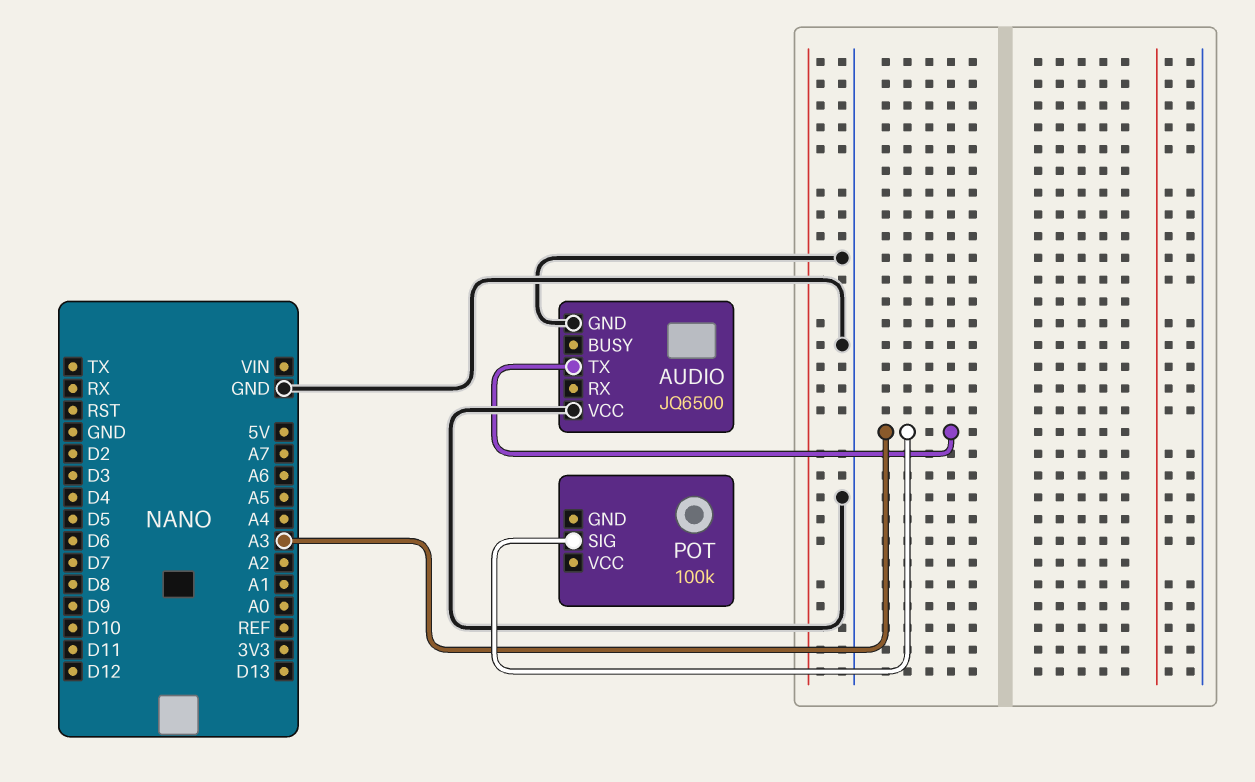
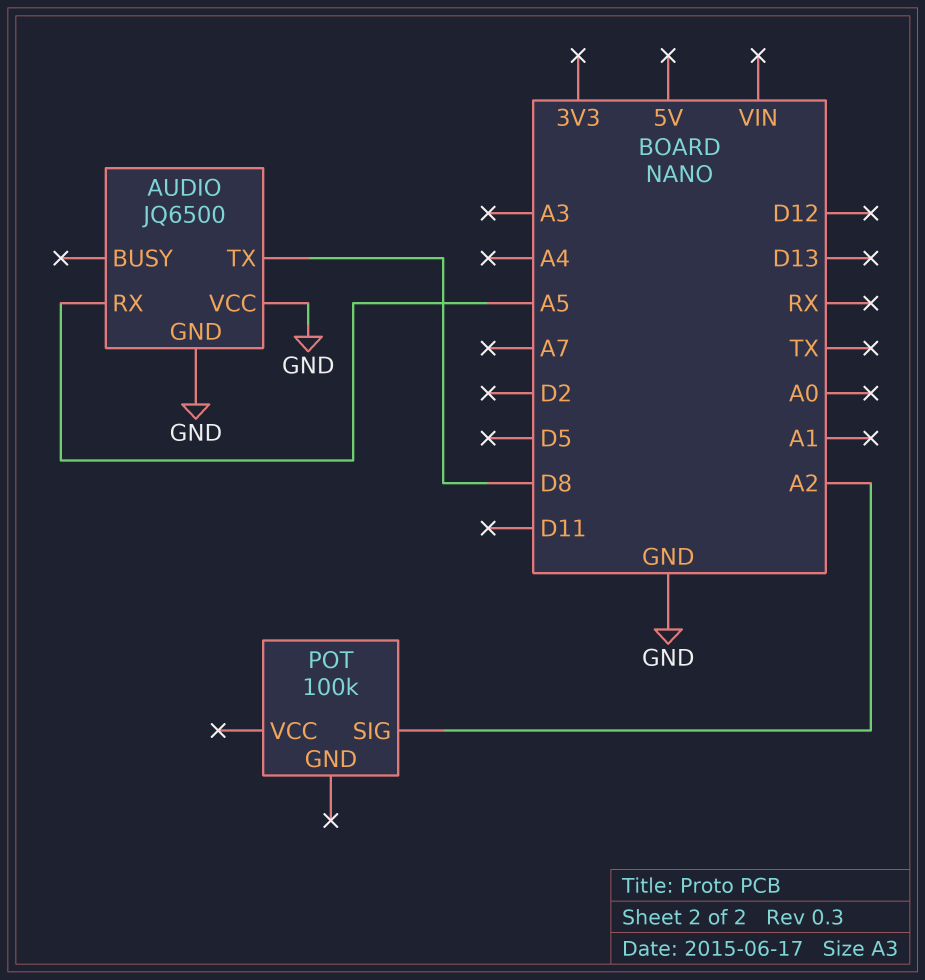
AUDIO pin RX: none -> A5
AUDIO pin TX: A3 -> D8
POT pin SIG: A3 -> A2

